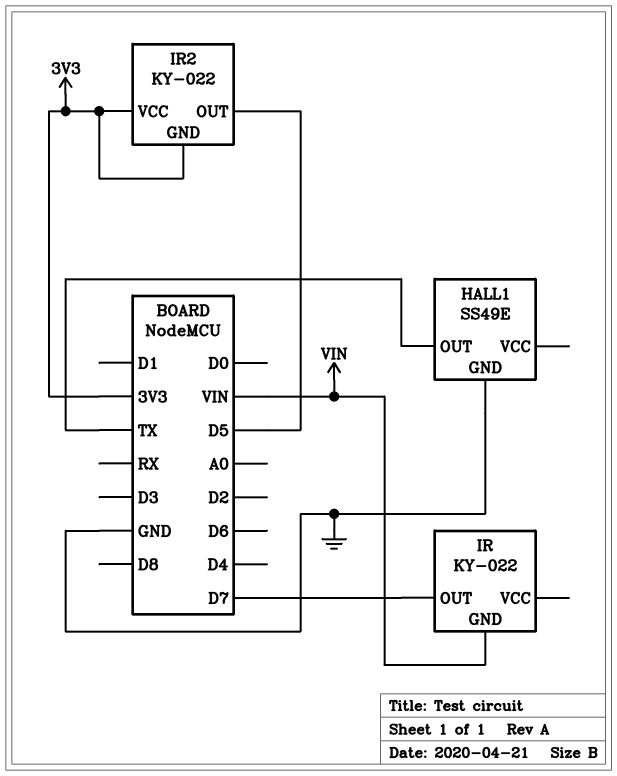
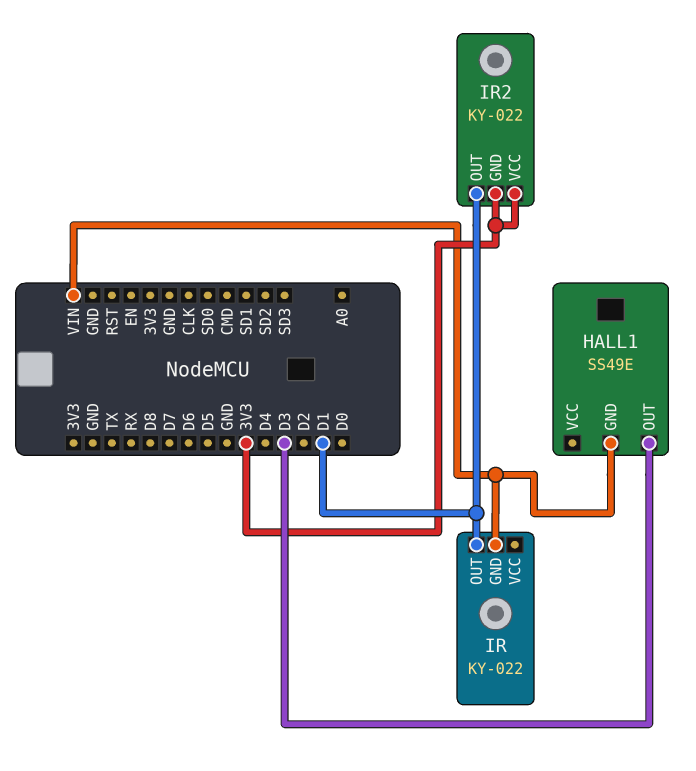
HALL1 pin GND: GND -> VIN
HALL1 pin OUT: TX -> D3
IR pin OUT: D7 -> D1
IR2 pin OUT: D5 -> D1

